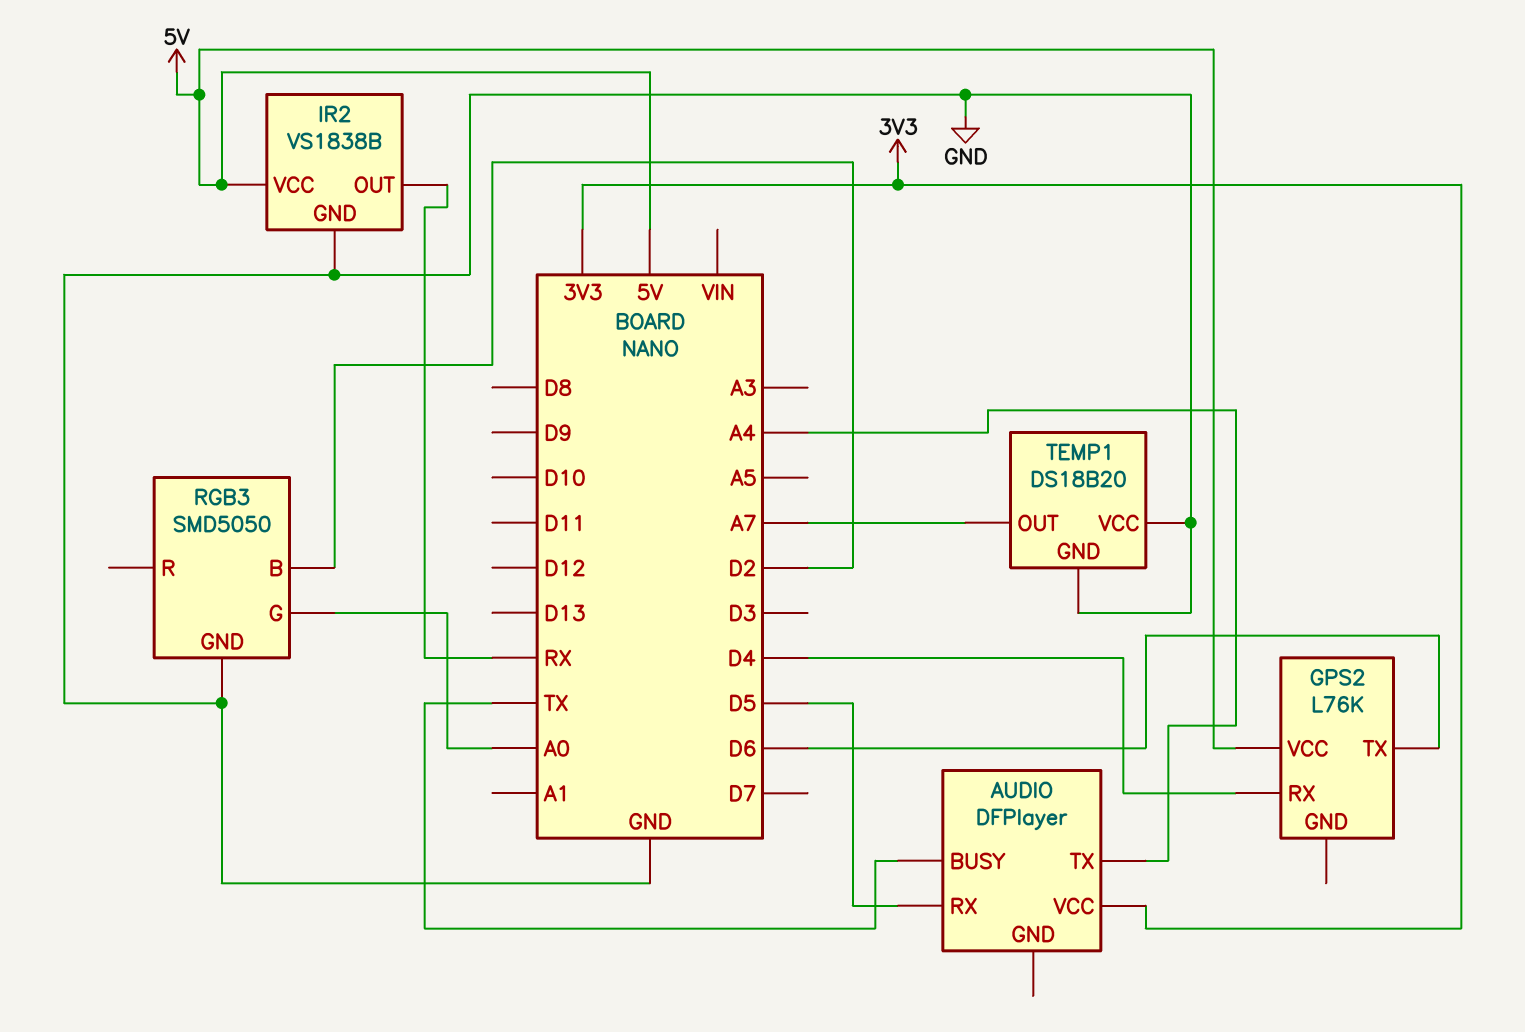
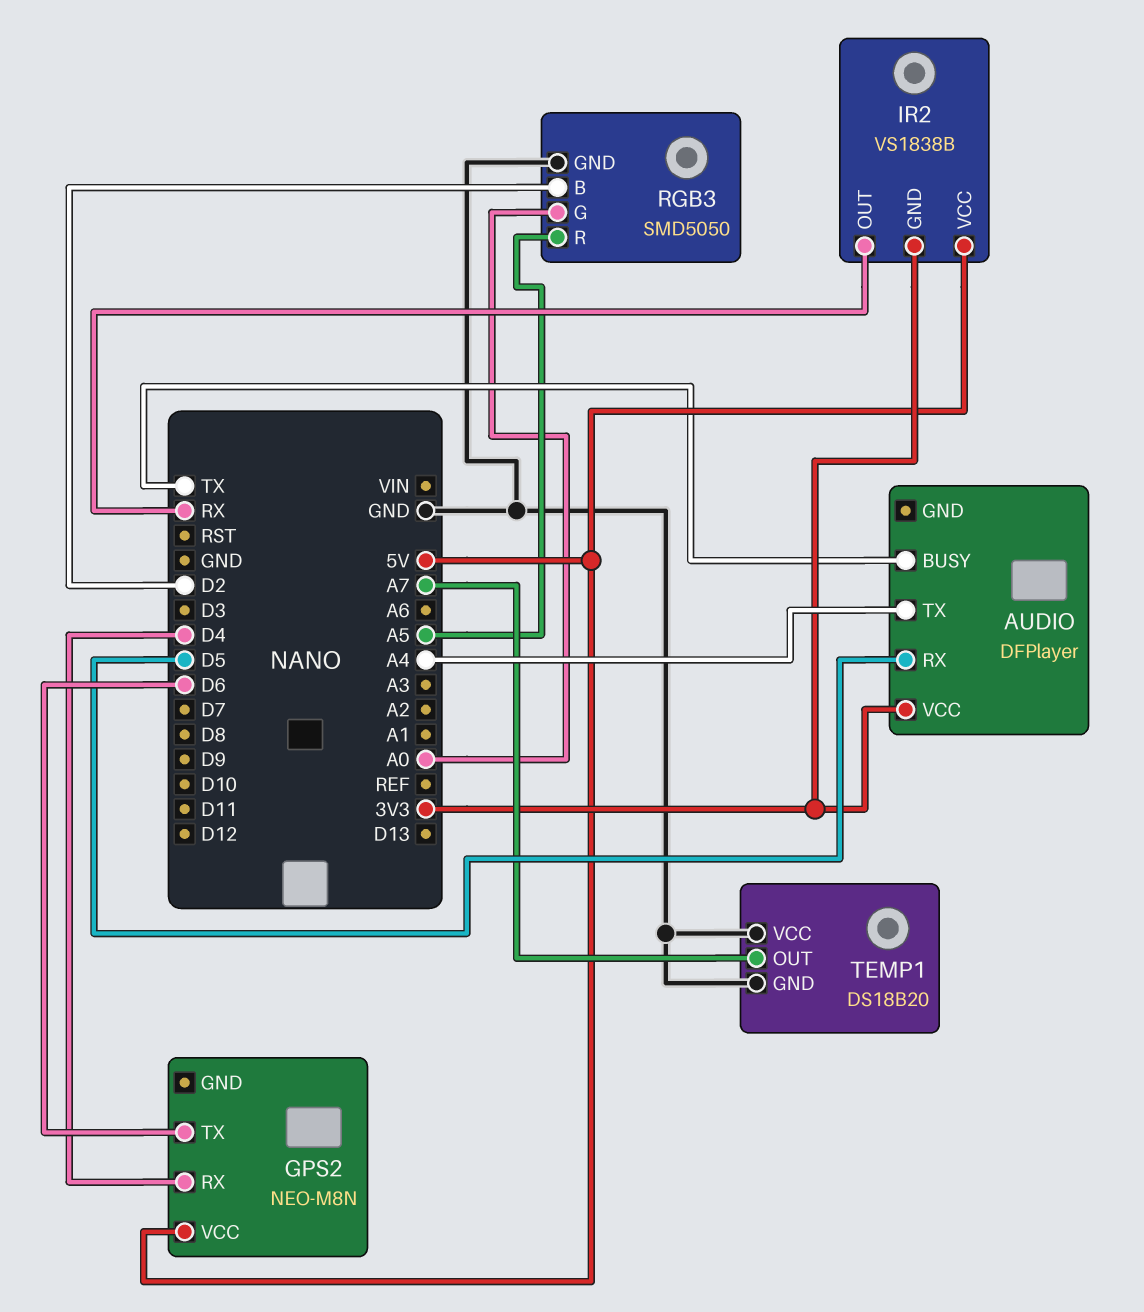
GPS2: L76K -> NEO-M8N
IR2 pin GND: GND -> 3V3
RGB3 pin R: none -> A5

